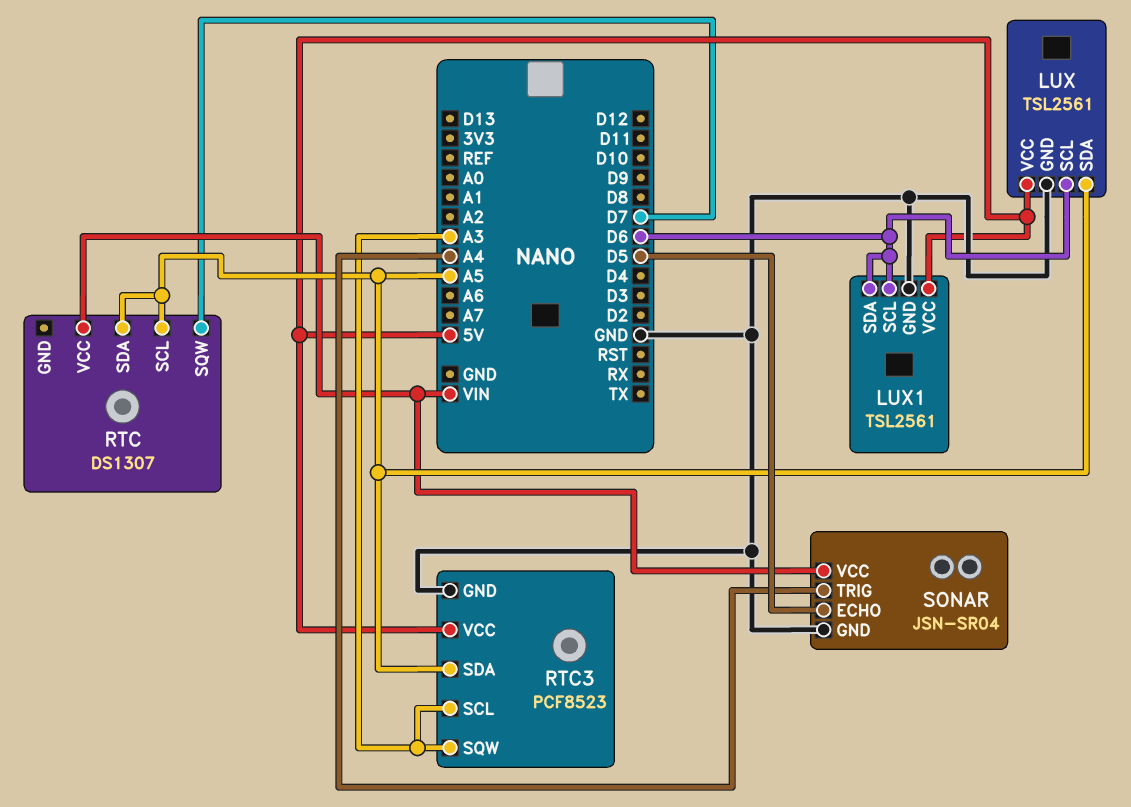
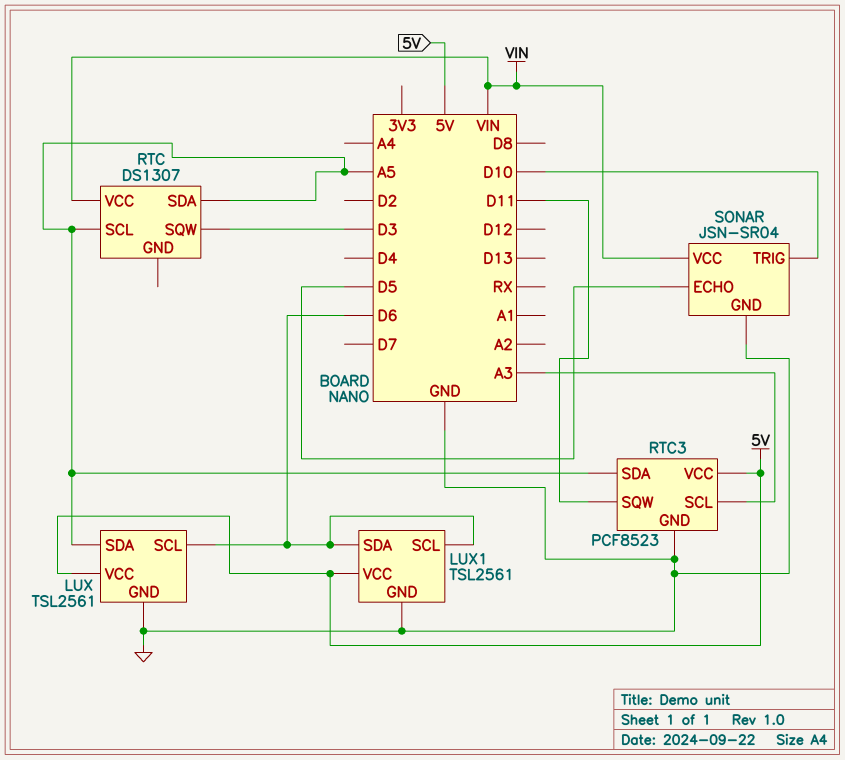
RTC pin SQW: D7 -> D3
RTC3 pin SQW: A3 -> D11
SONAR pin TRIG: A4 -> D10

